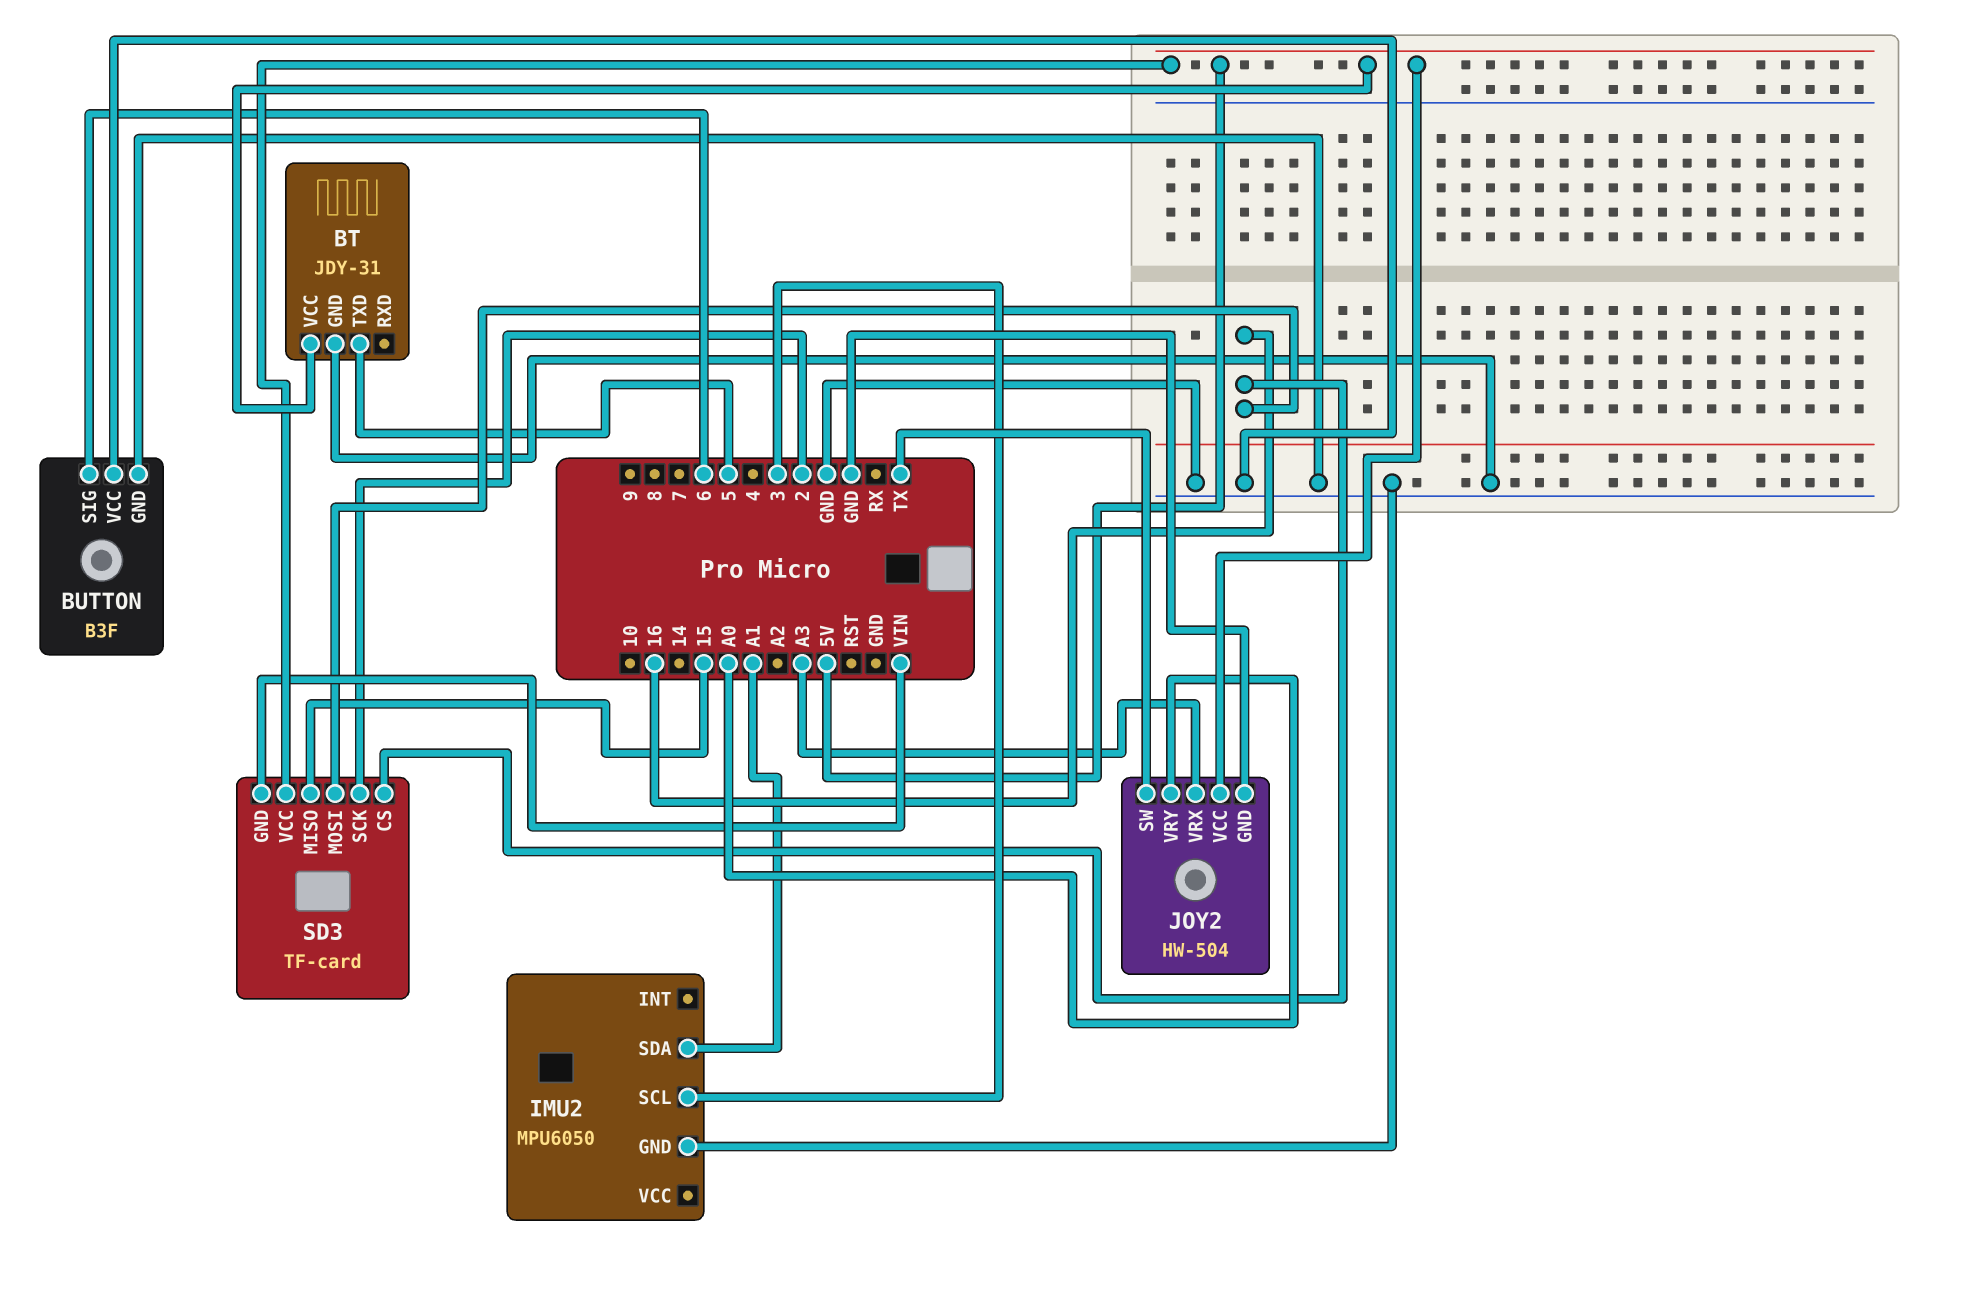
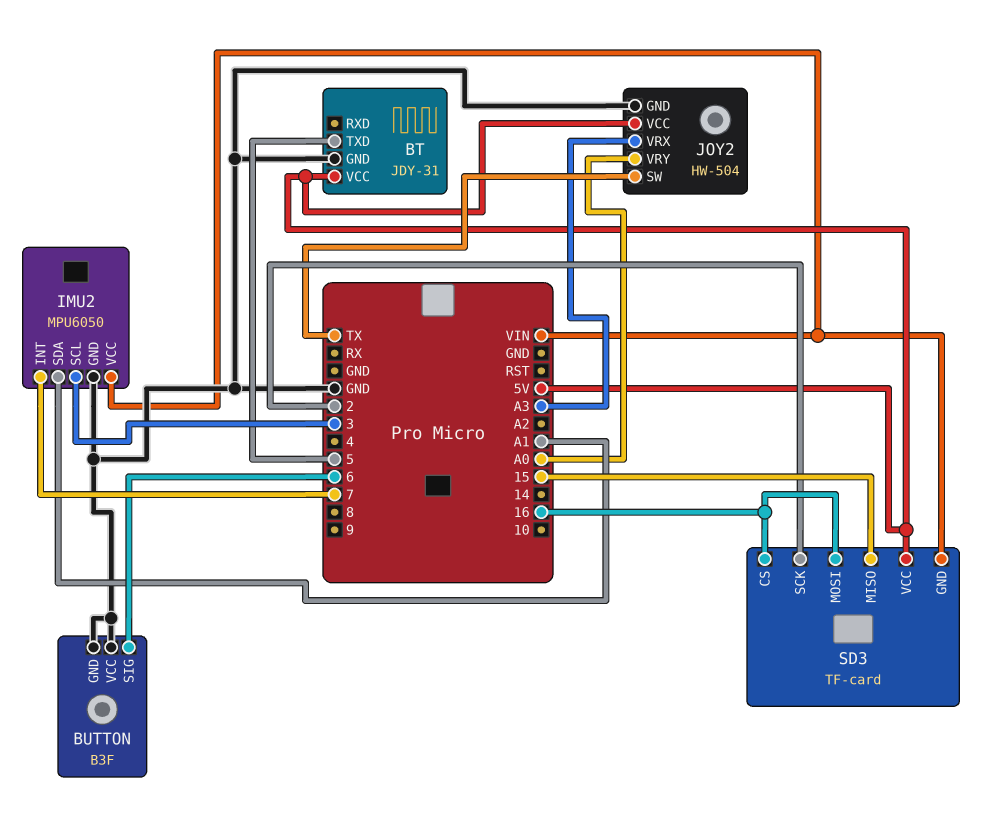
IMU2 pin INT: none -> 7
IMU2 pin VCC: none -> VIN

